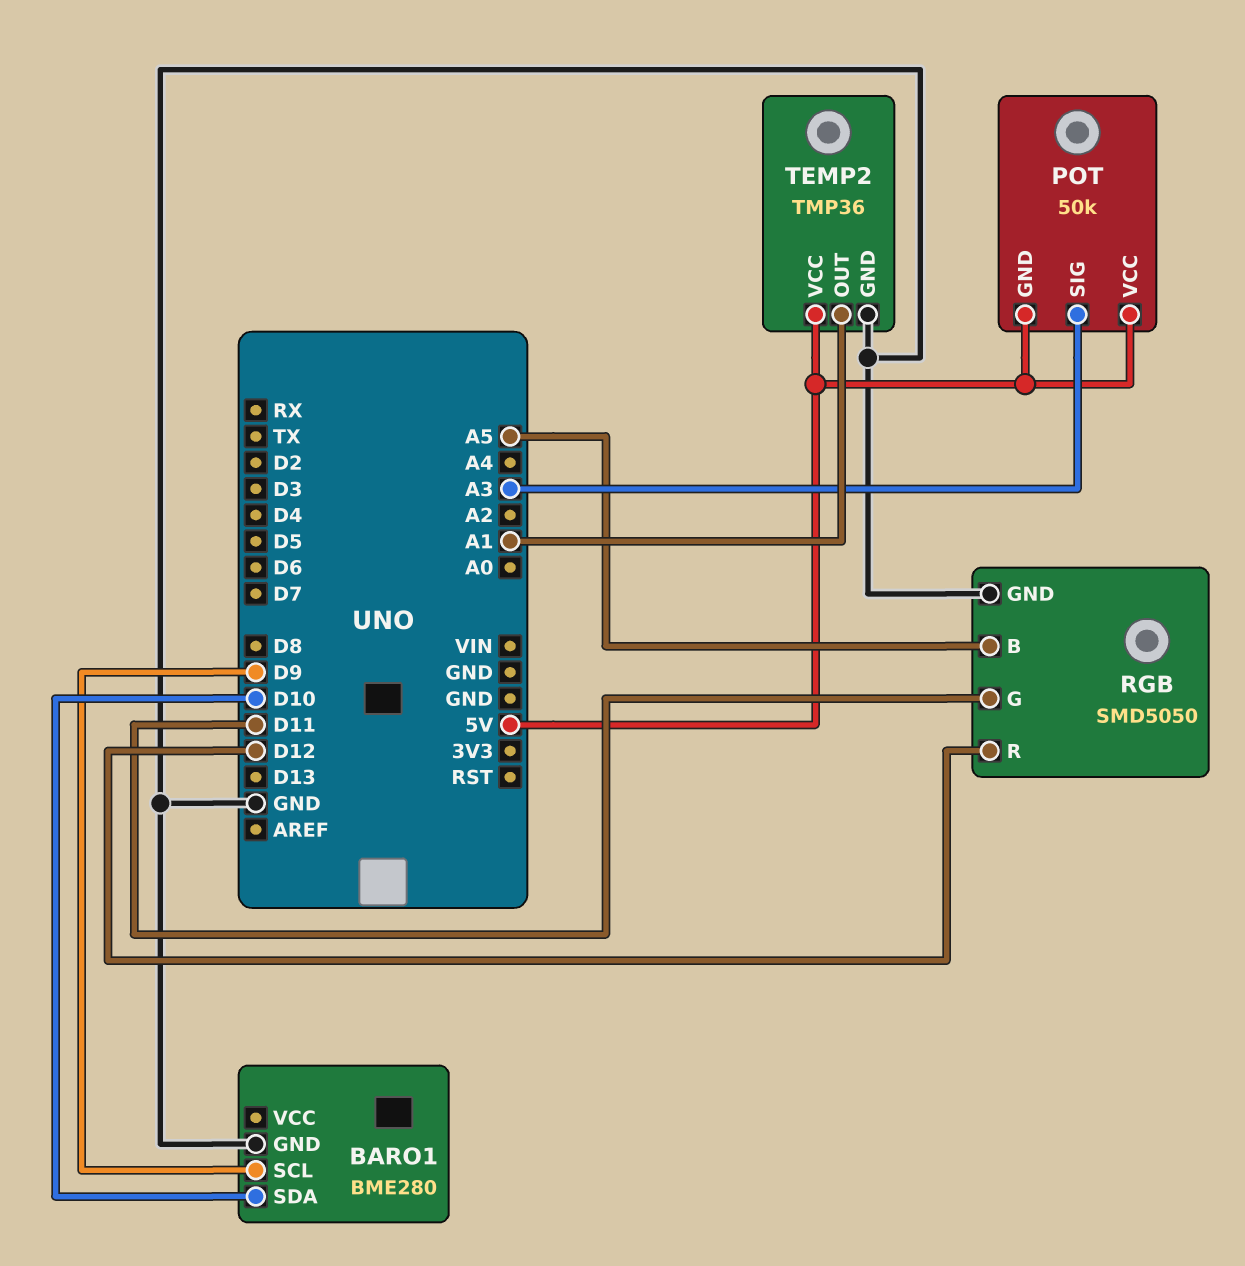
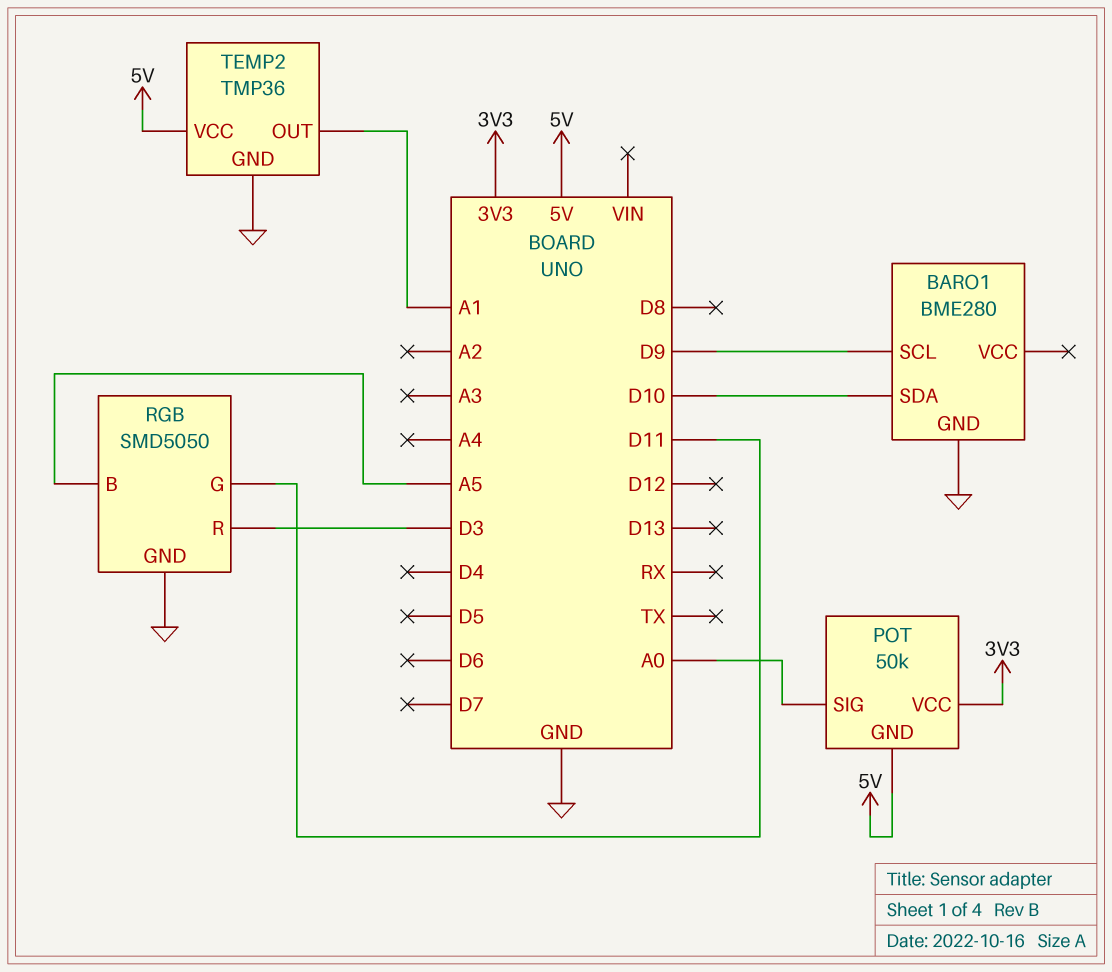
POT pin SIG: A3 -> A0
POT pin VCC: 5V -> 3V3
RGB pin R: D12 -> D3

